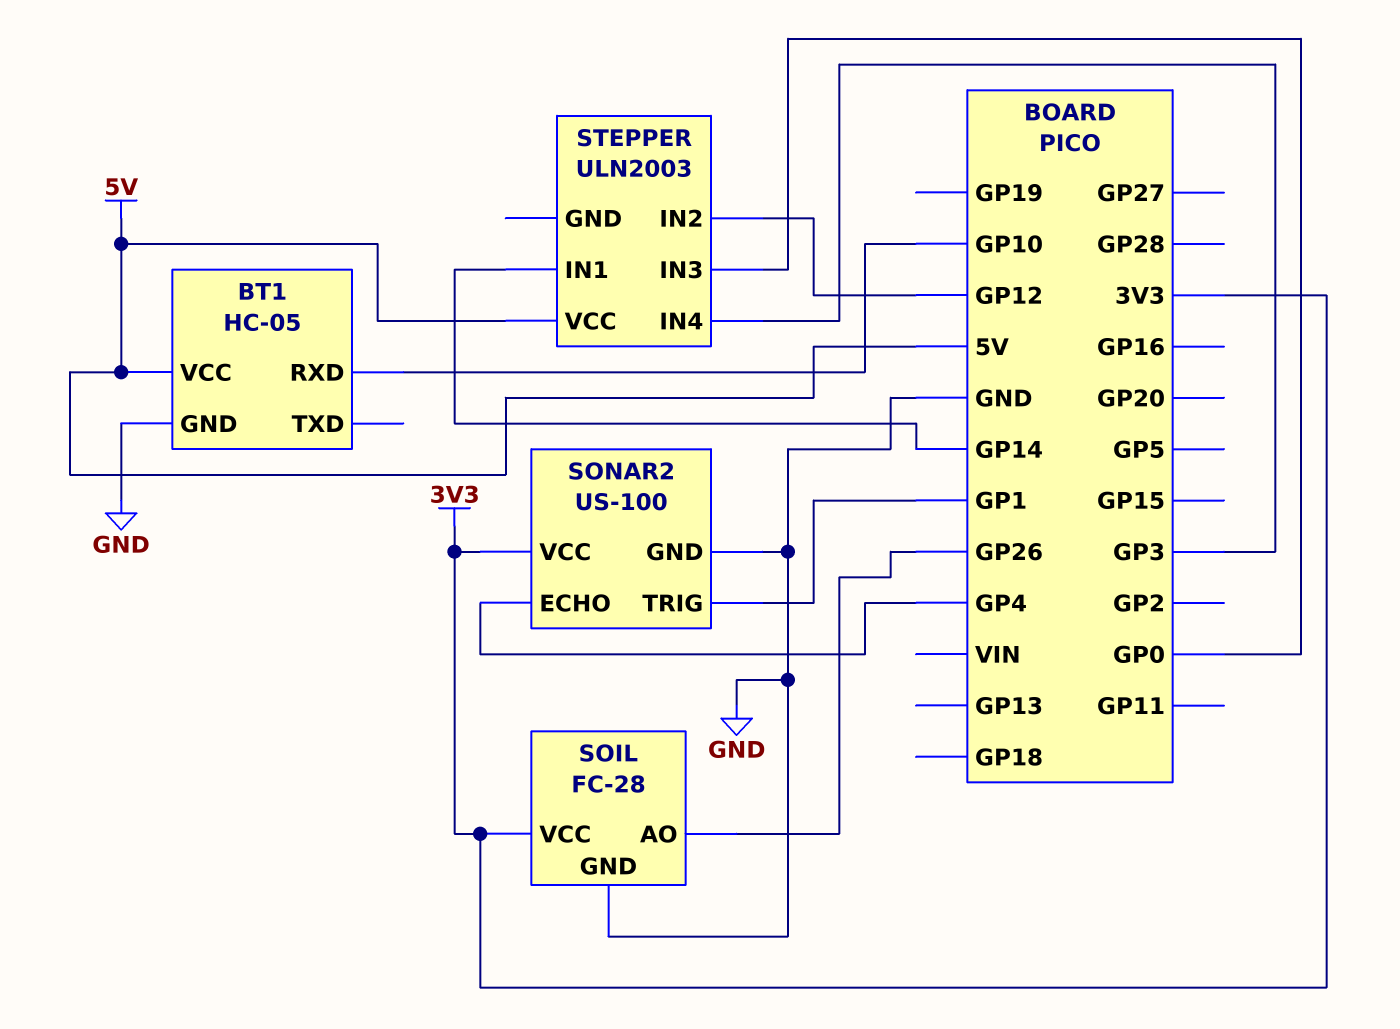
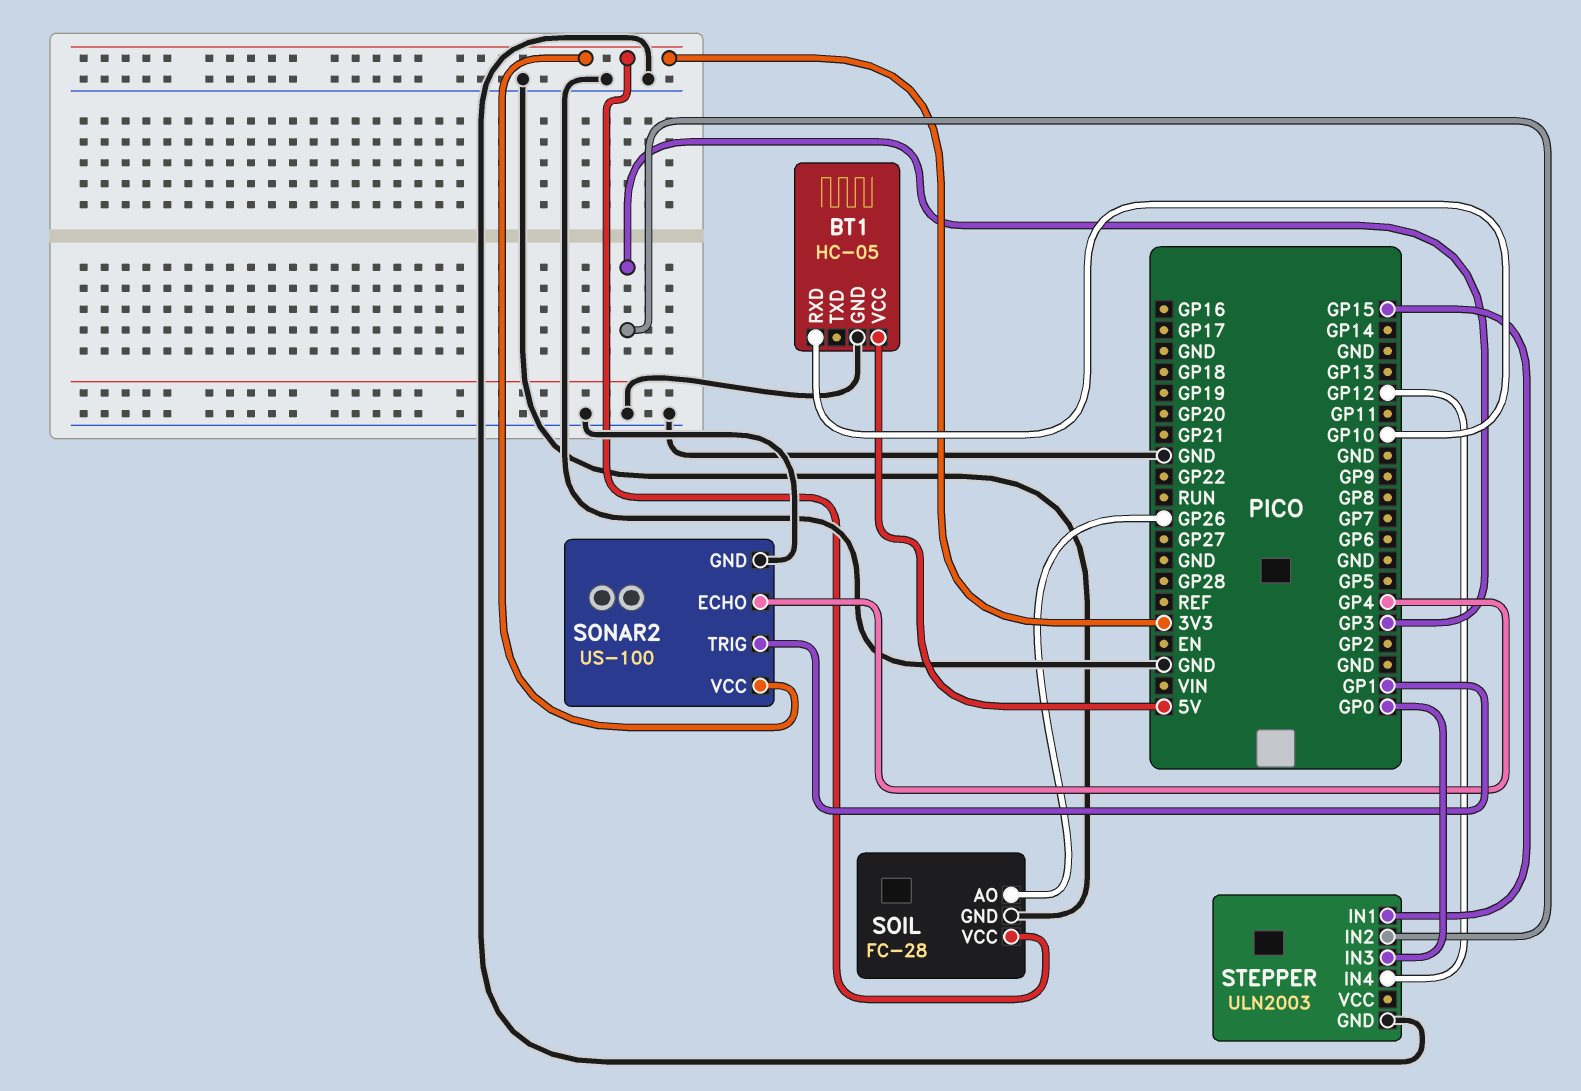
STEPPER pin GND: none -> GND
STEPPER pin IN1: GP14 -> GP15
STEPPER pin IN2: GP12 -> GP3
STEPPER pin IN4: GP3 -> GP12
STEPPER pin VCC: 5V -> none

